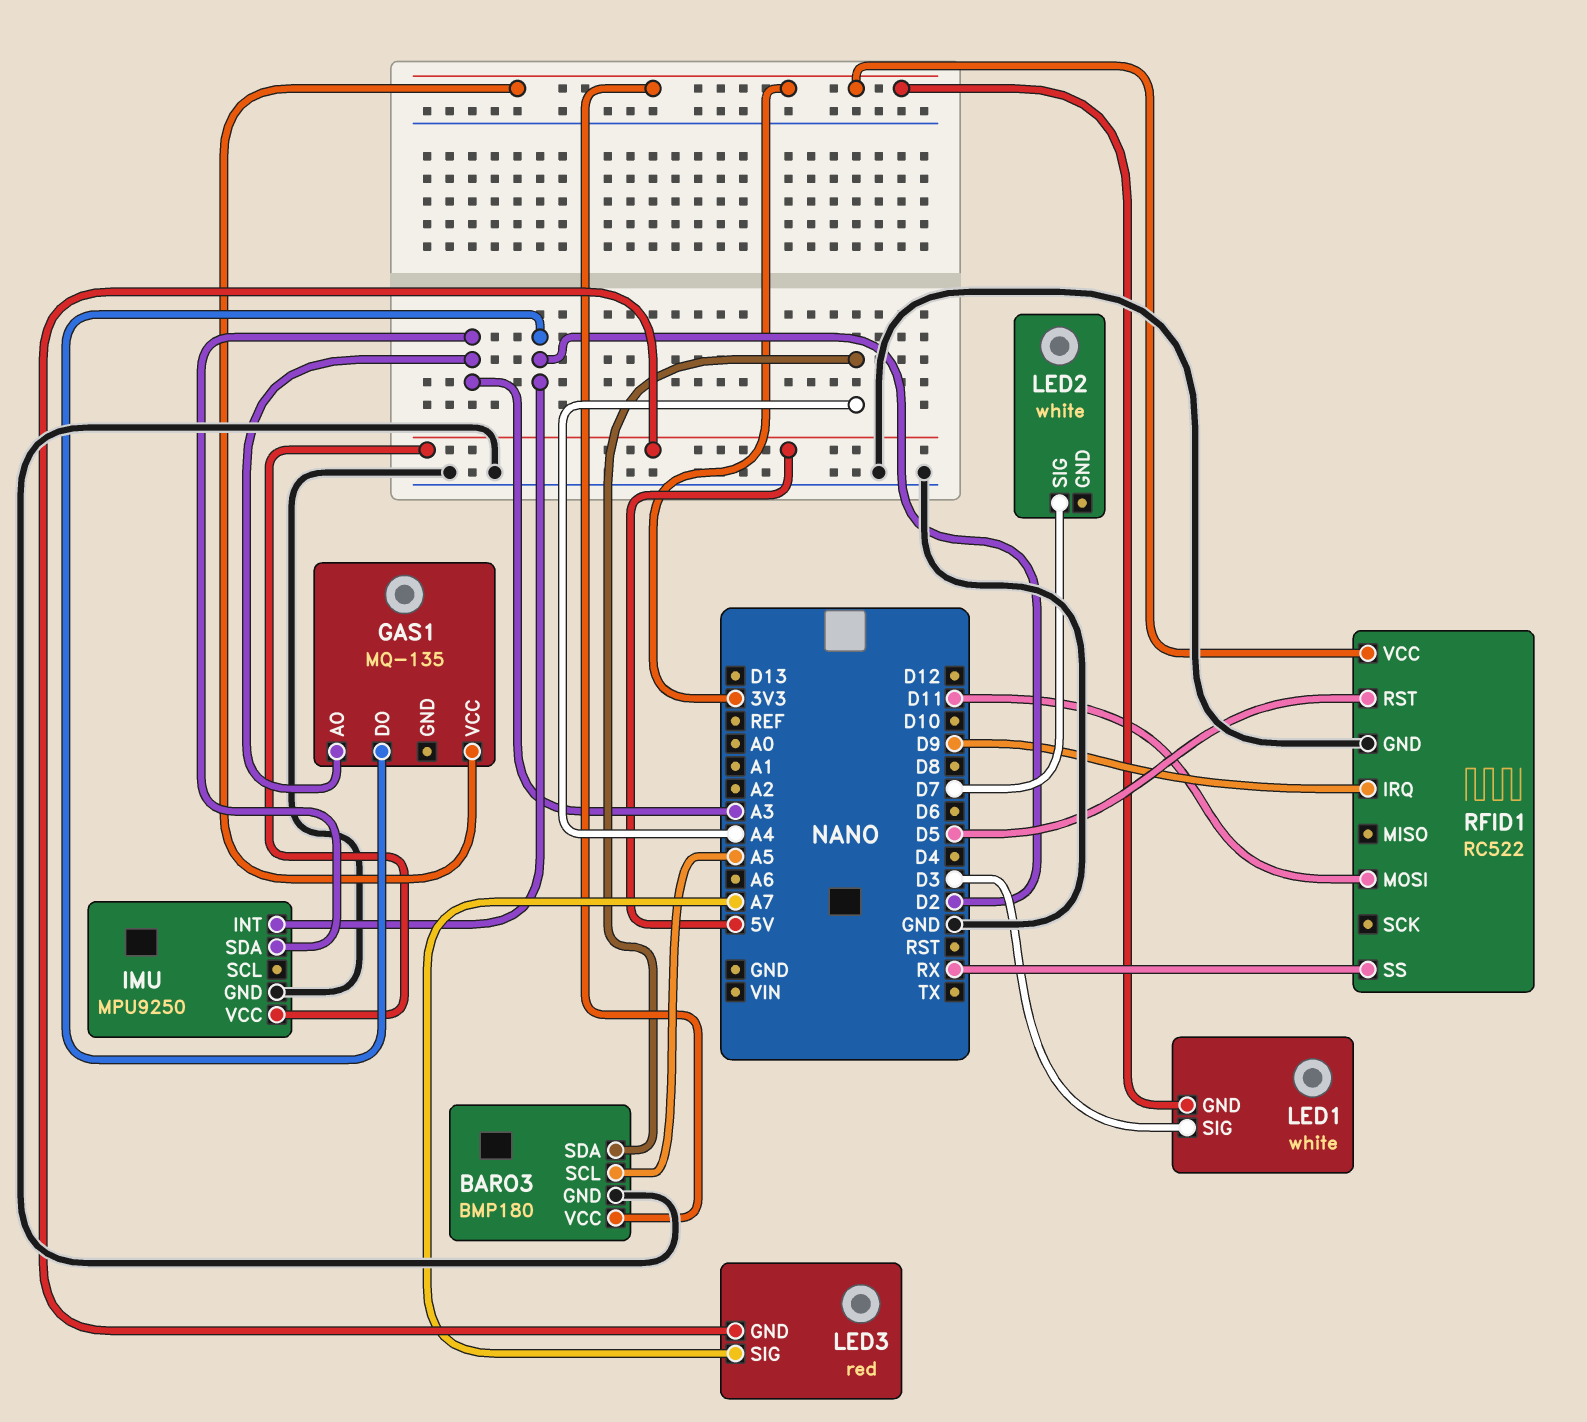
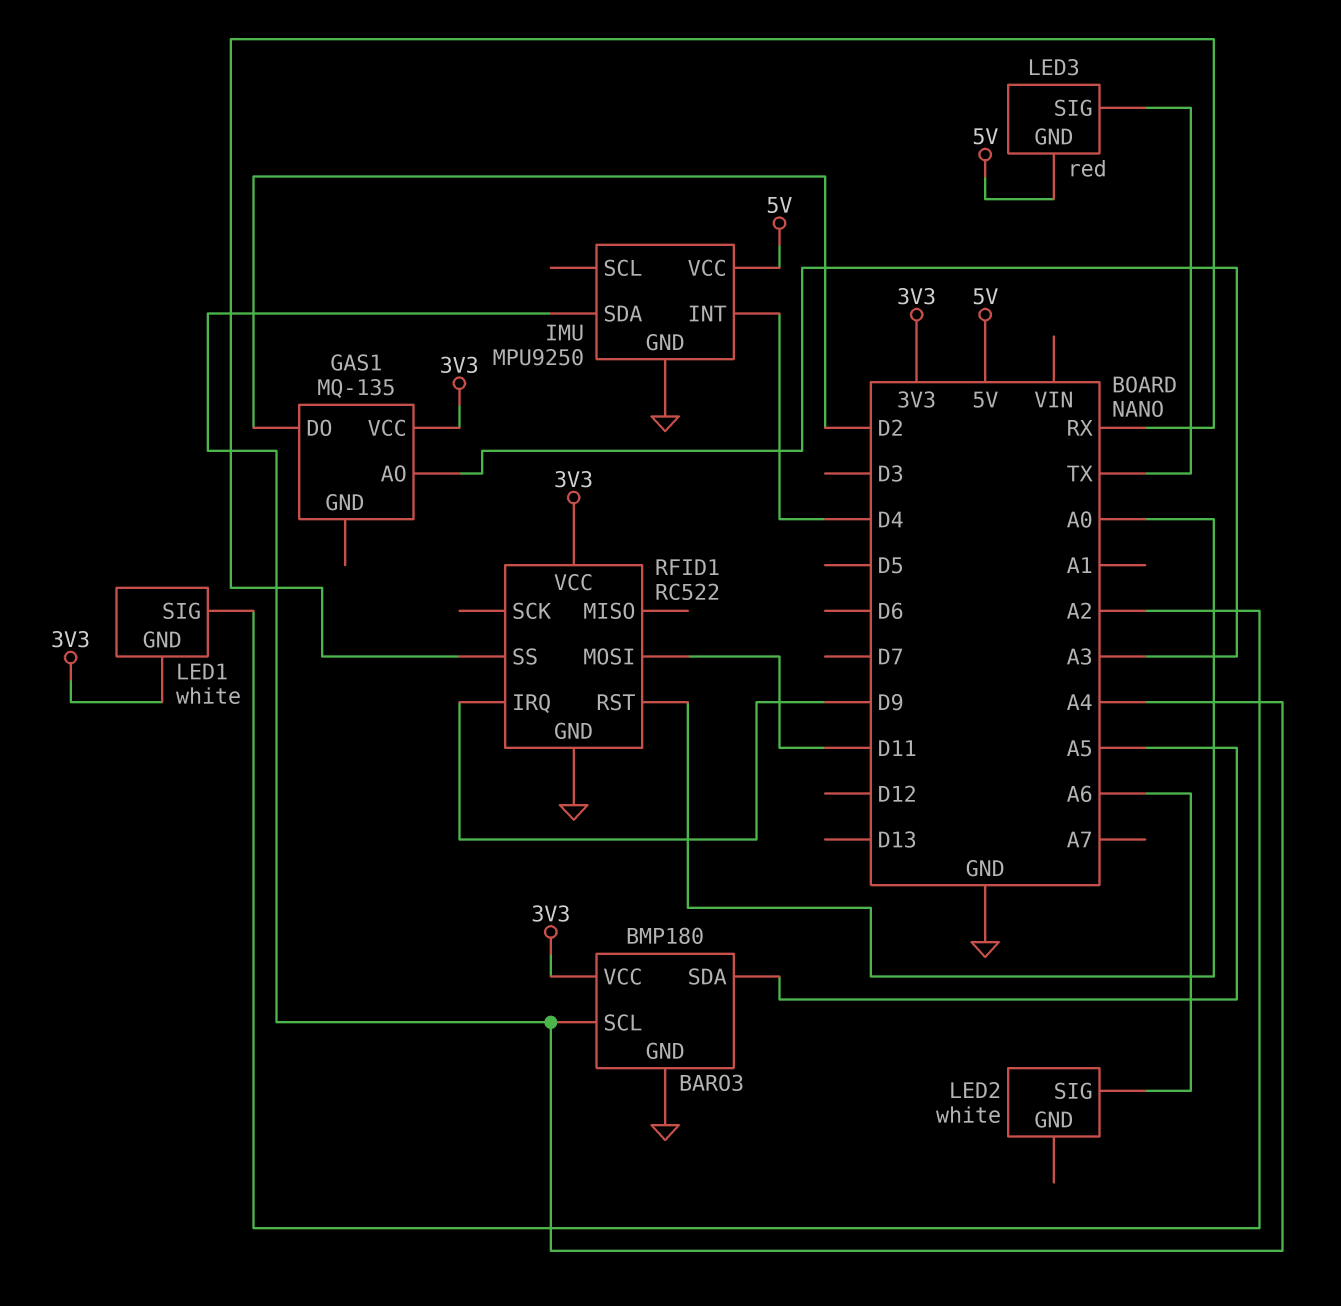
BARO3 pin SCL: A5 -> A4
BARO3 pin SDA: A4 -> A5
IMU pin INT: D2 -> D4
IMU pin SDA: A3 -> A4
LED1 pin SIG: D3 -> A2
LED2 pin SIG: D7 -> A6
LED3 pin SIG: A7 -> TX
RFID1 pin RST: D5 -> A0

